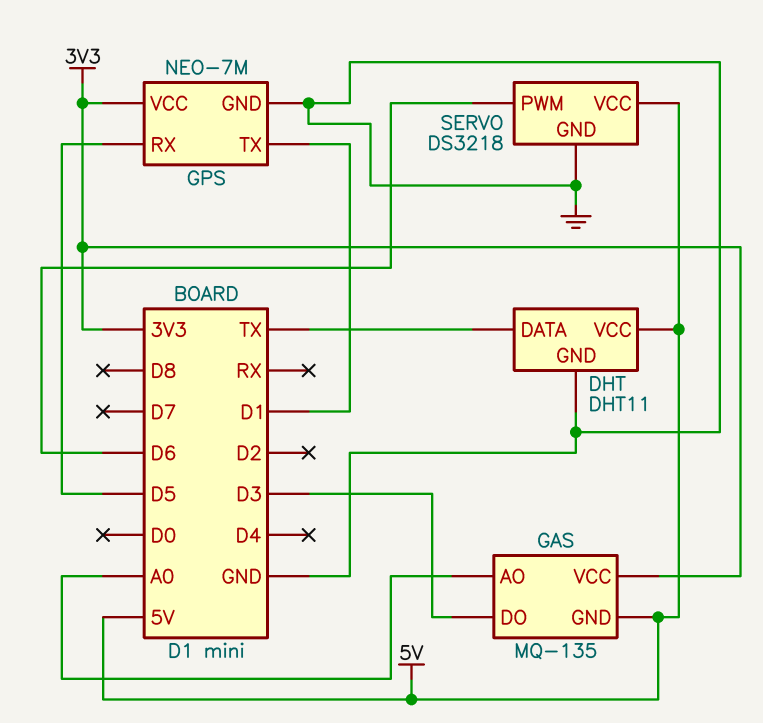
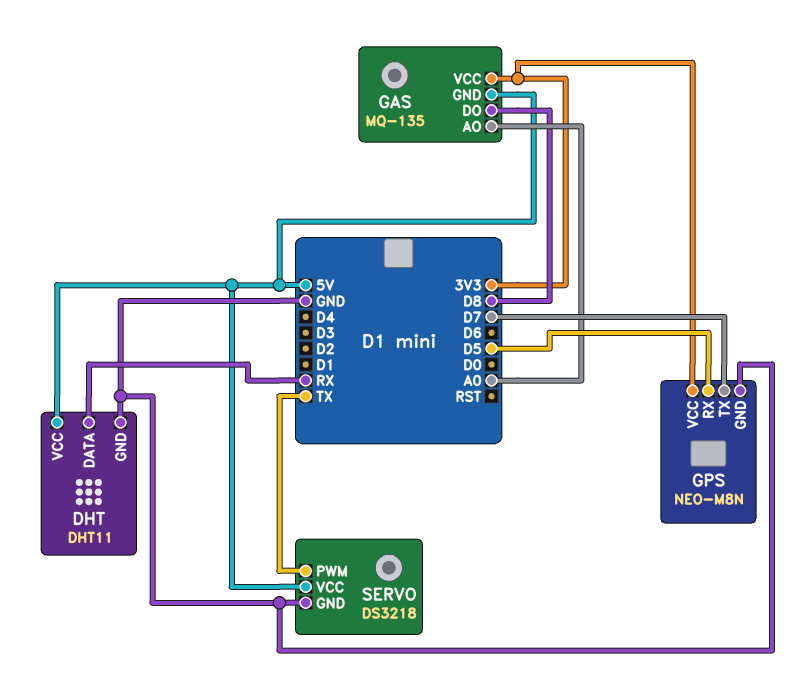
DHT pin DATA: TX -> RX
GAS pin DO: D3 -> D8
GPS: NEO-7M -> NEO-M8N
GPS pin TX: D1 -> D7
SERVO pin PWM: D6 -> TX

